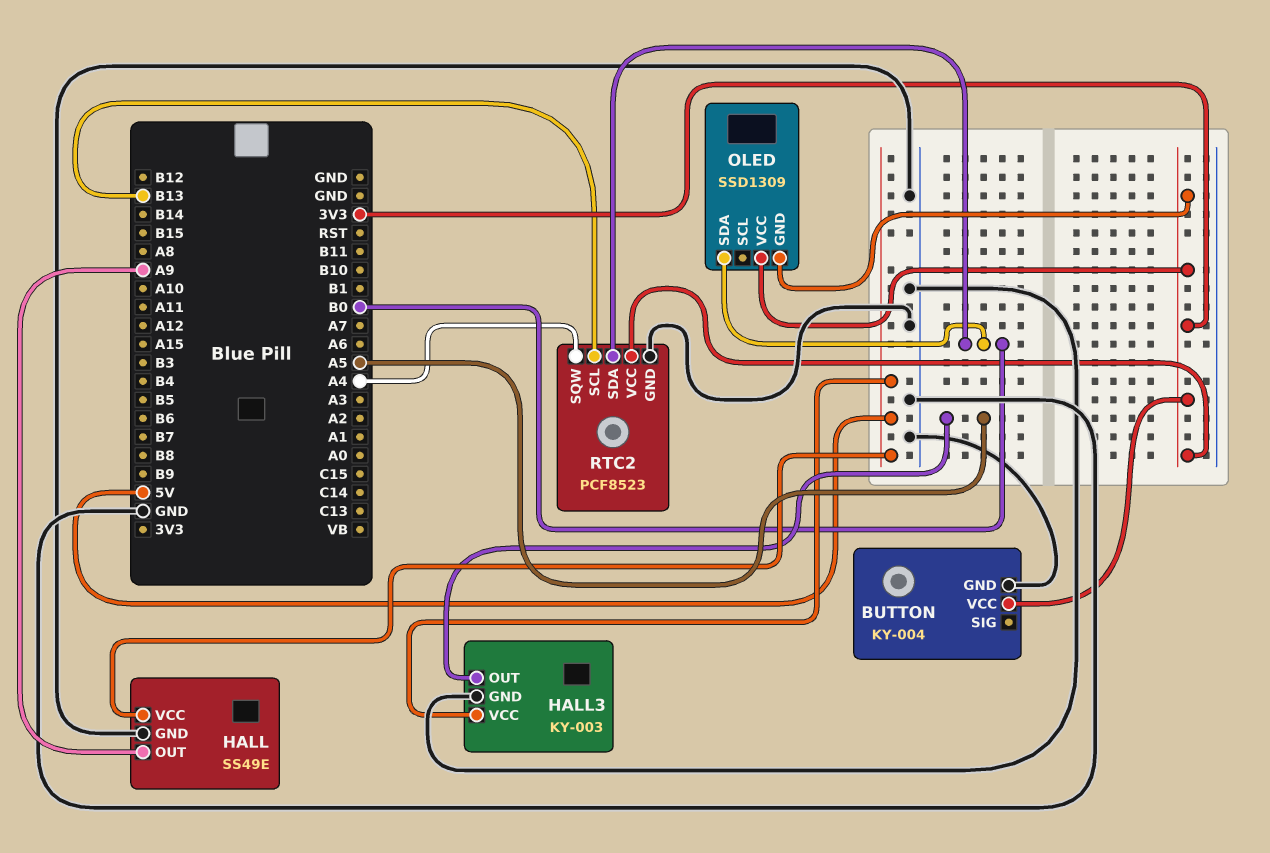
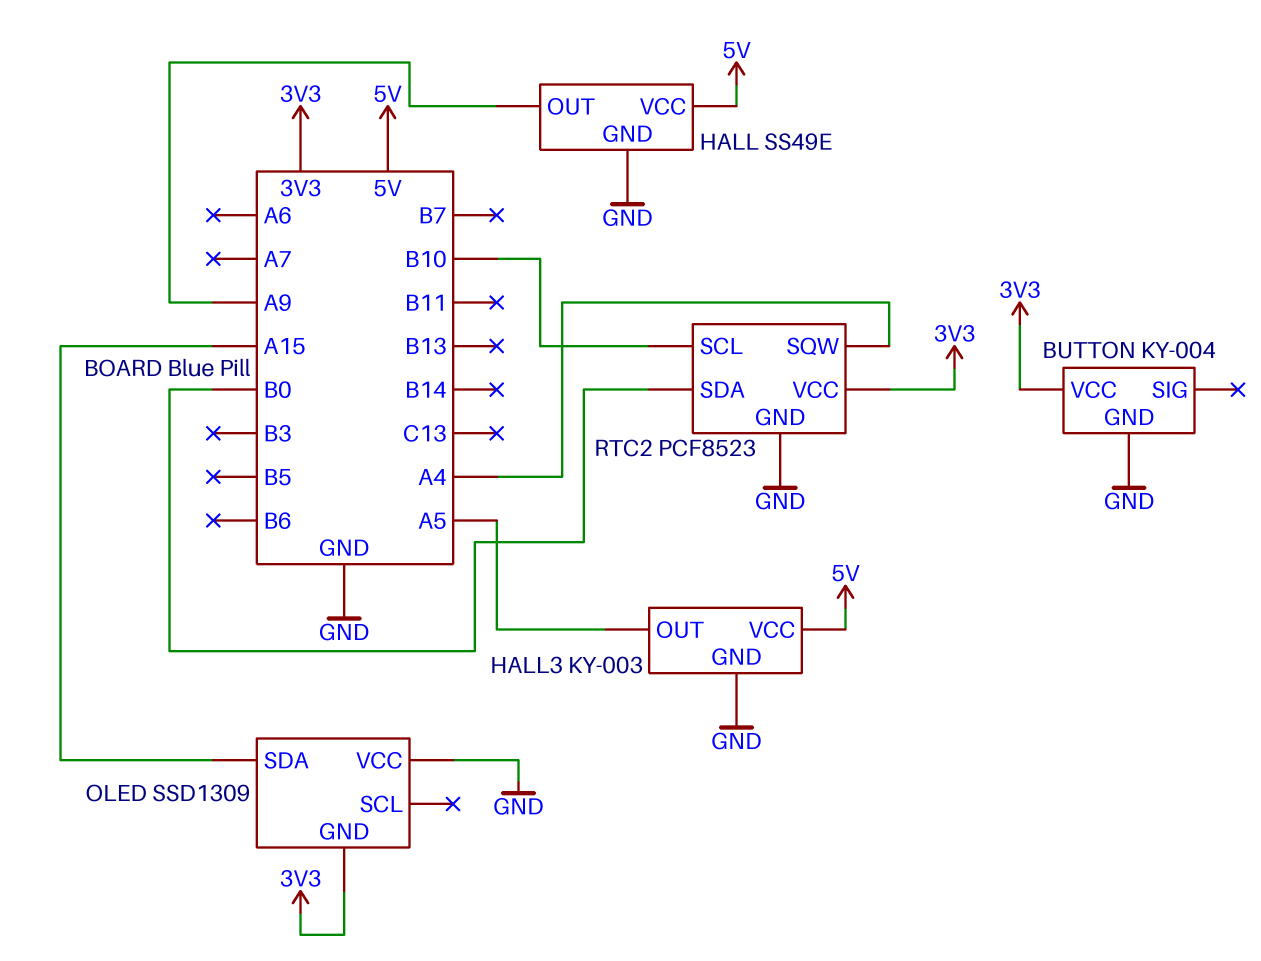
OLED pin SDA: B0 -> A15
OLED pin VCC: 3V3 -> GND
RTC2 pin SCL: B13 -> B10

